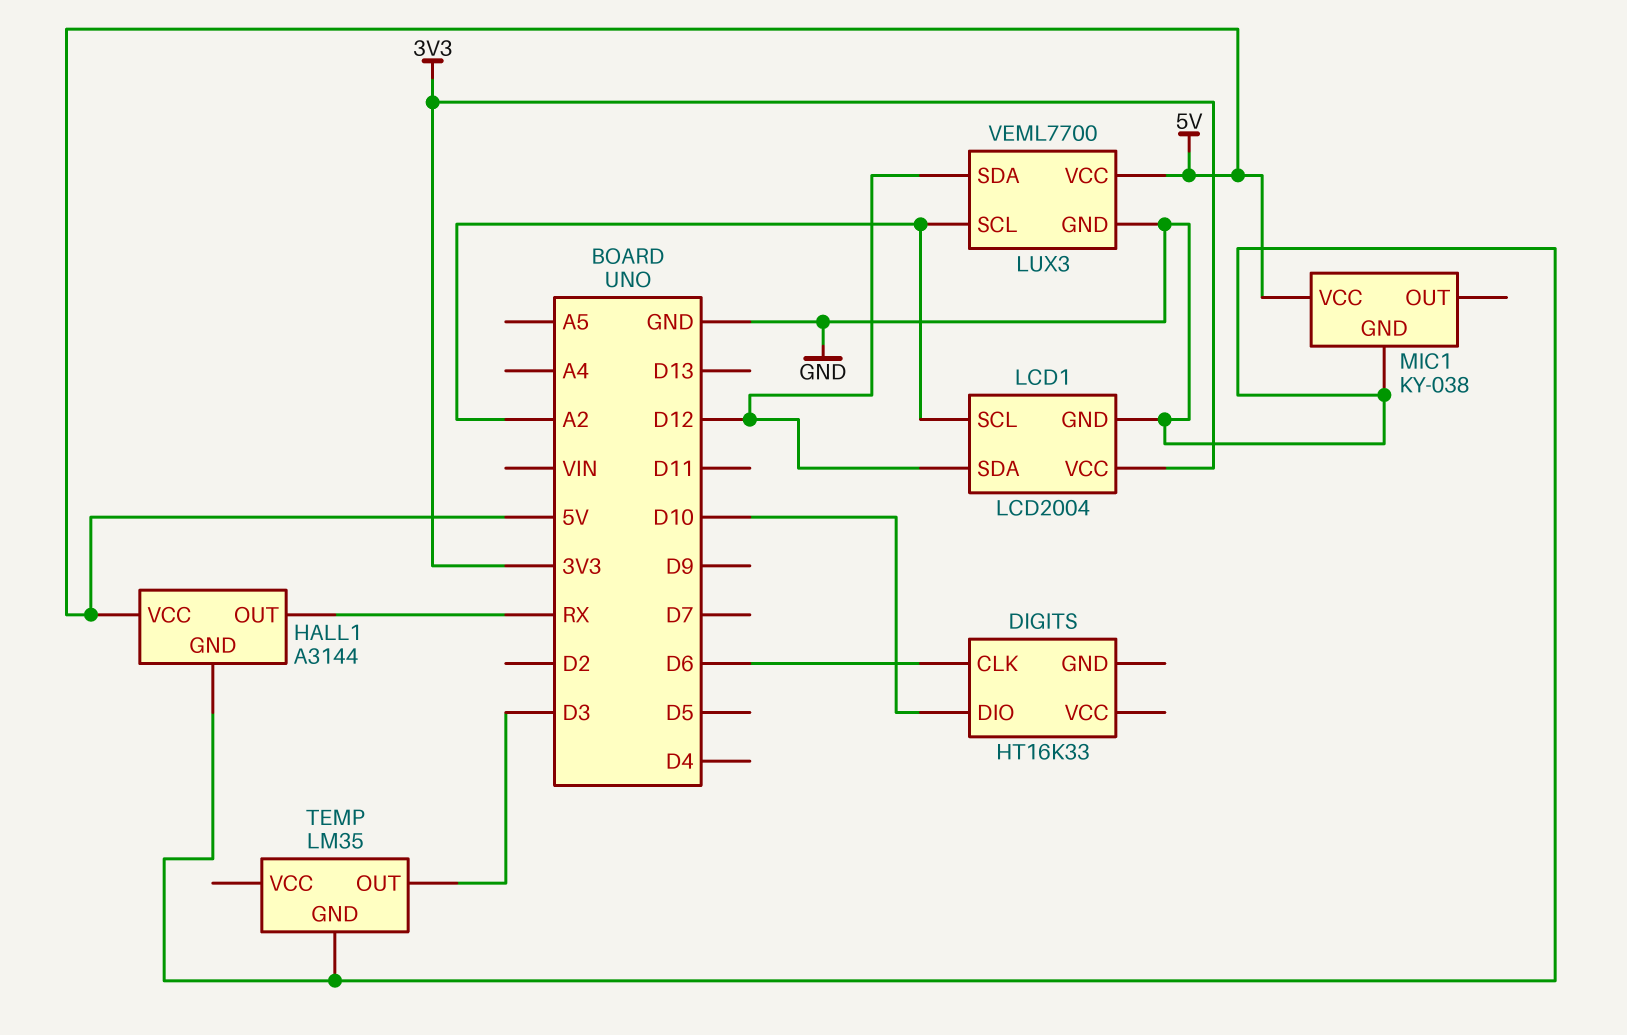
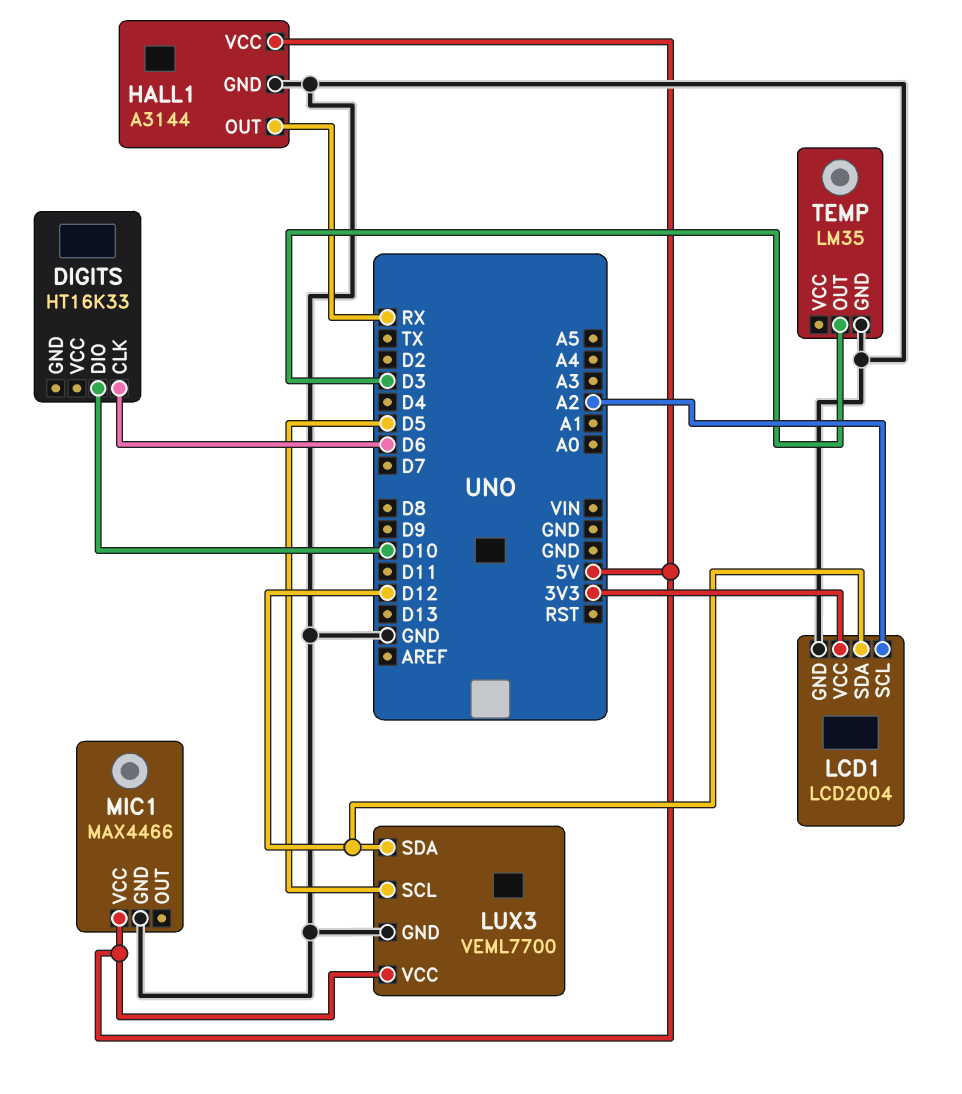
LUX3 pin SCL: A2 -> D5
MIC1: KY-038 -> MAX4466

